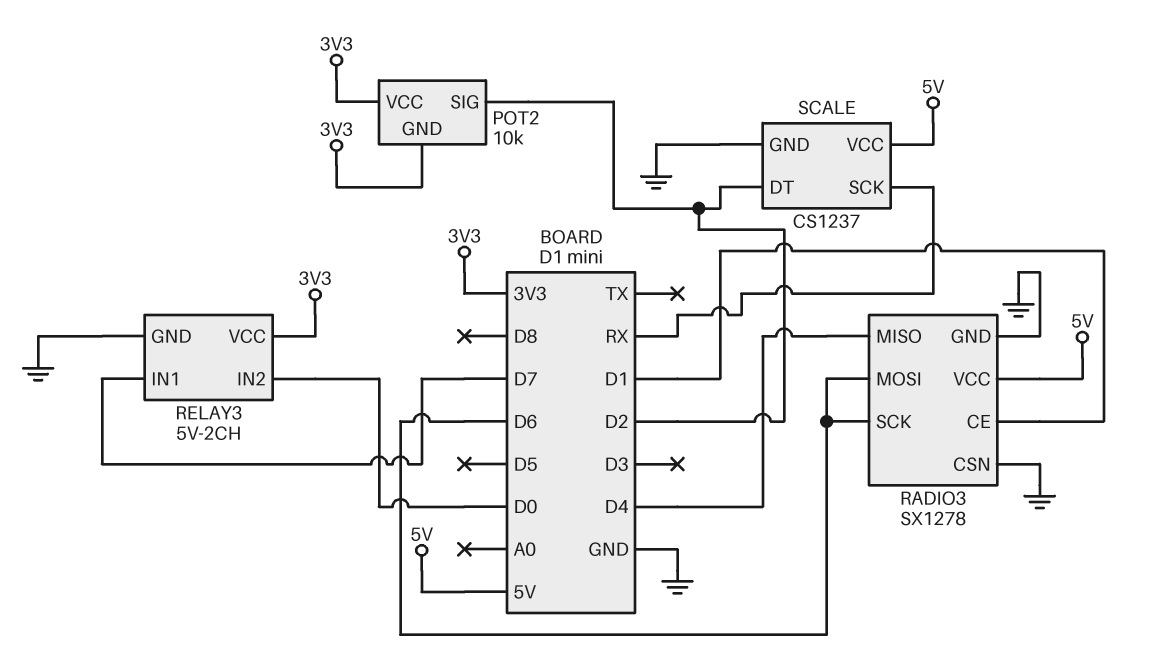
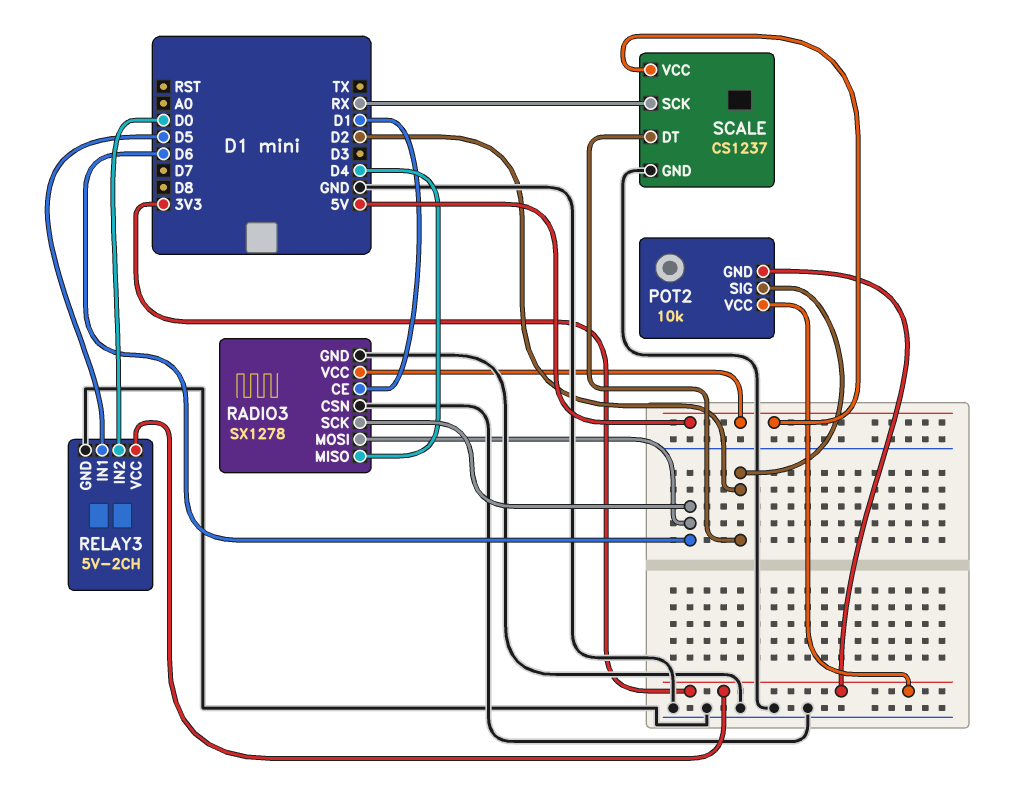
RELAY3 pin IN1: D7 -> D5

